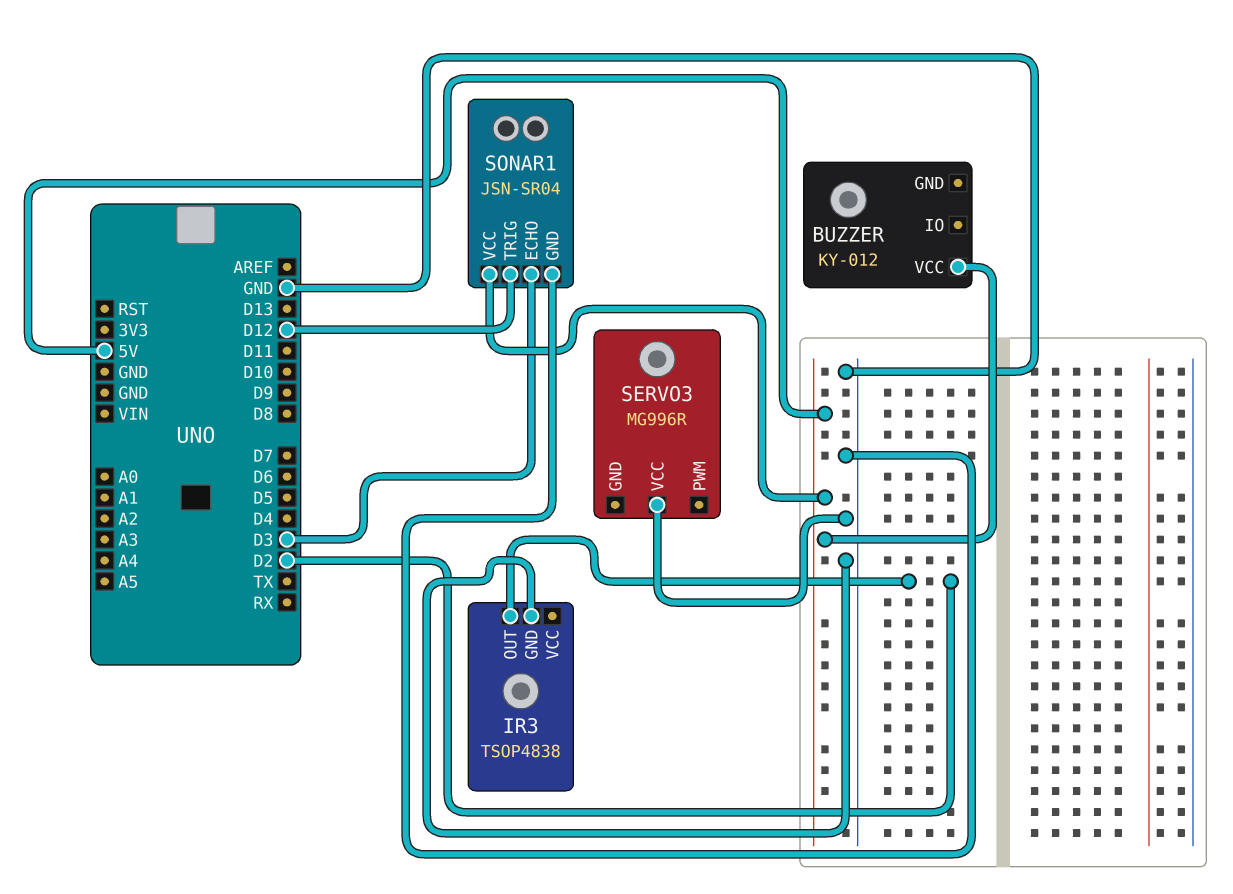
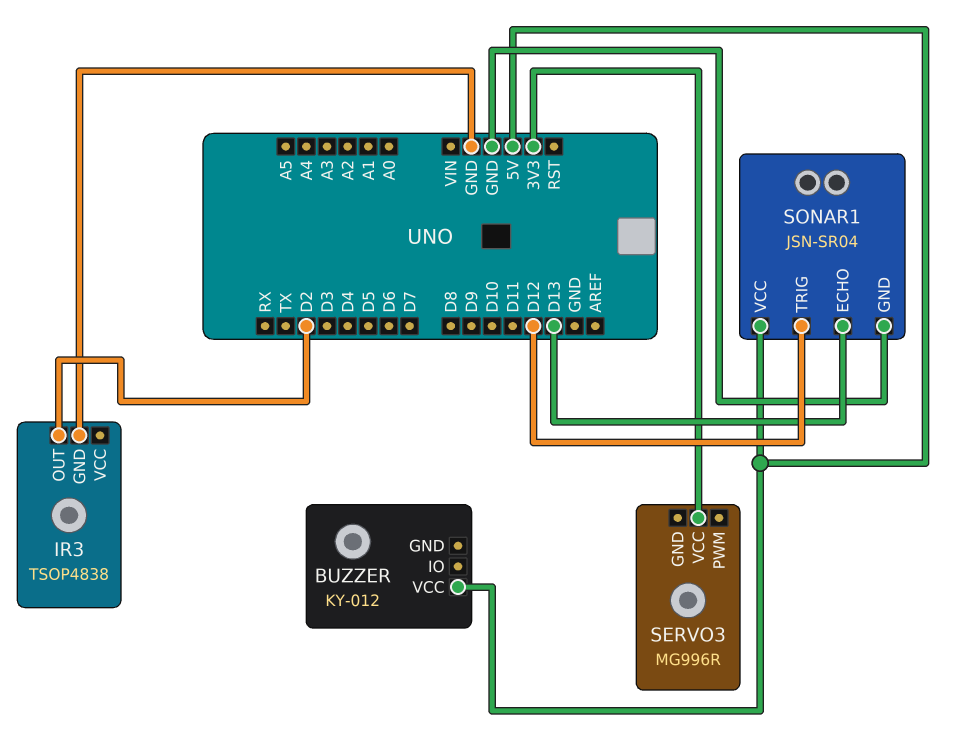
SERVO3 pin VCC: GND -> 3V3
SONAR1 pin ECHO: D3 -> D13

